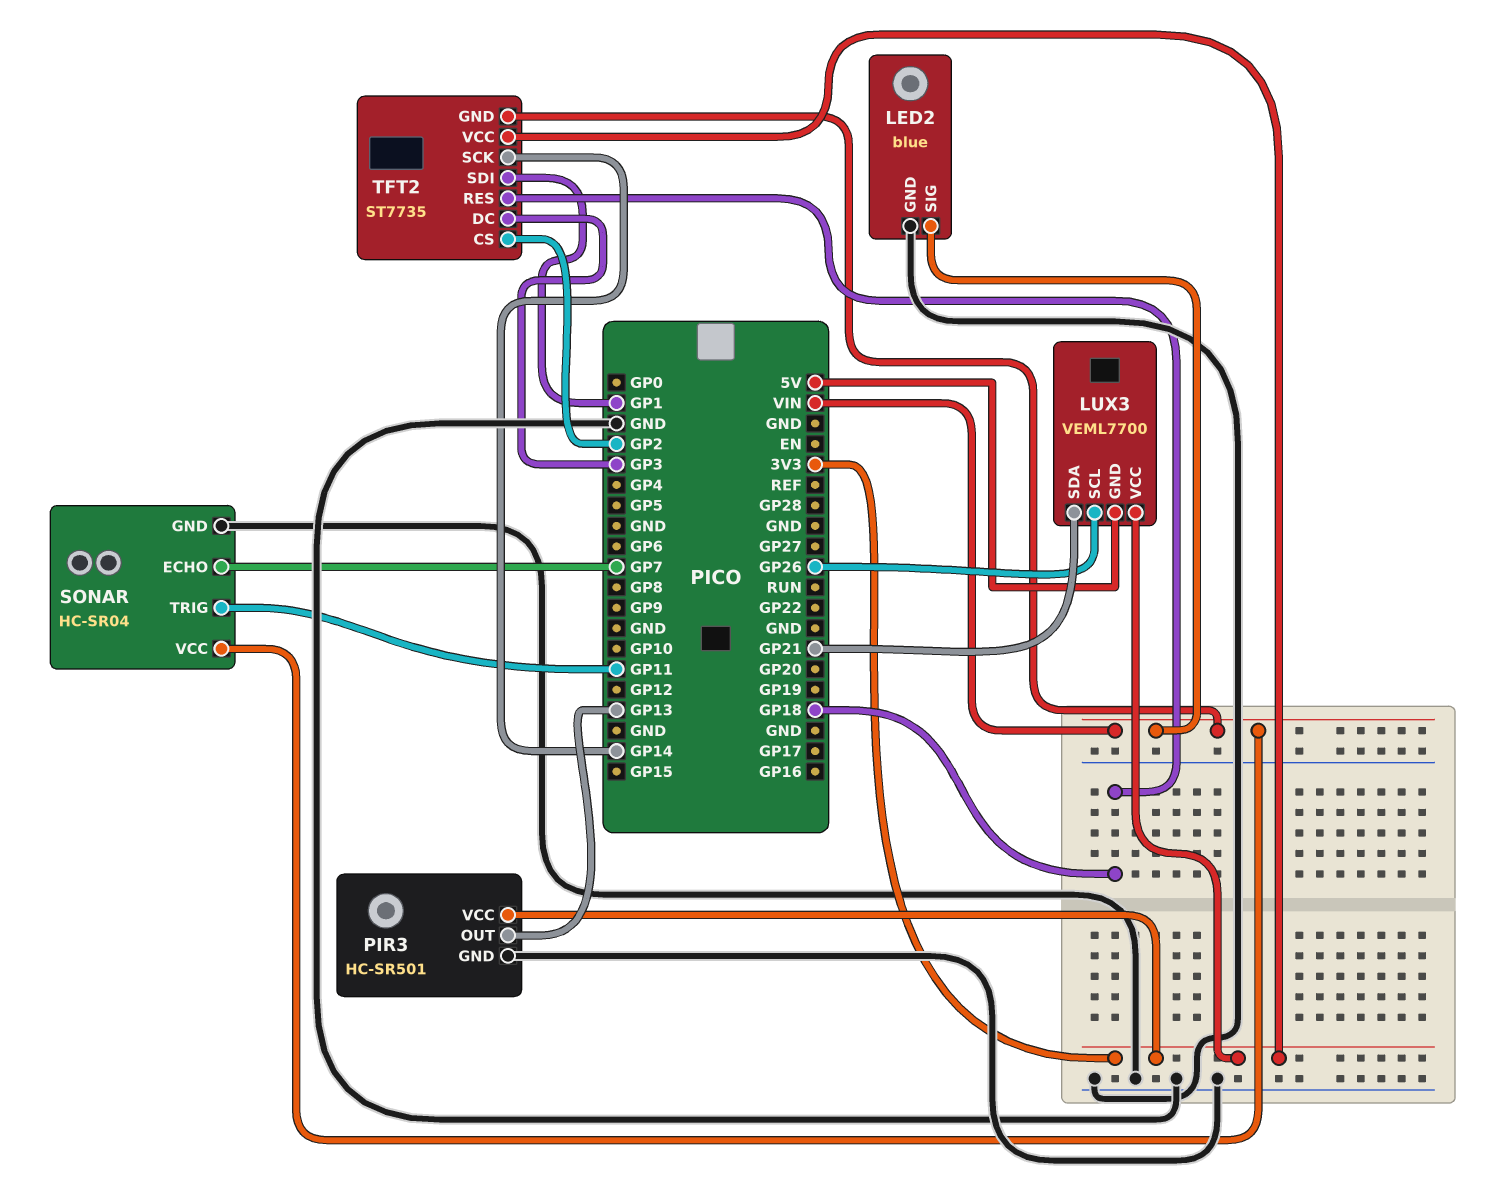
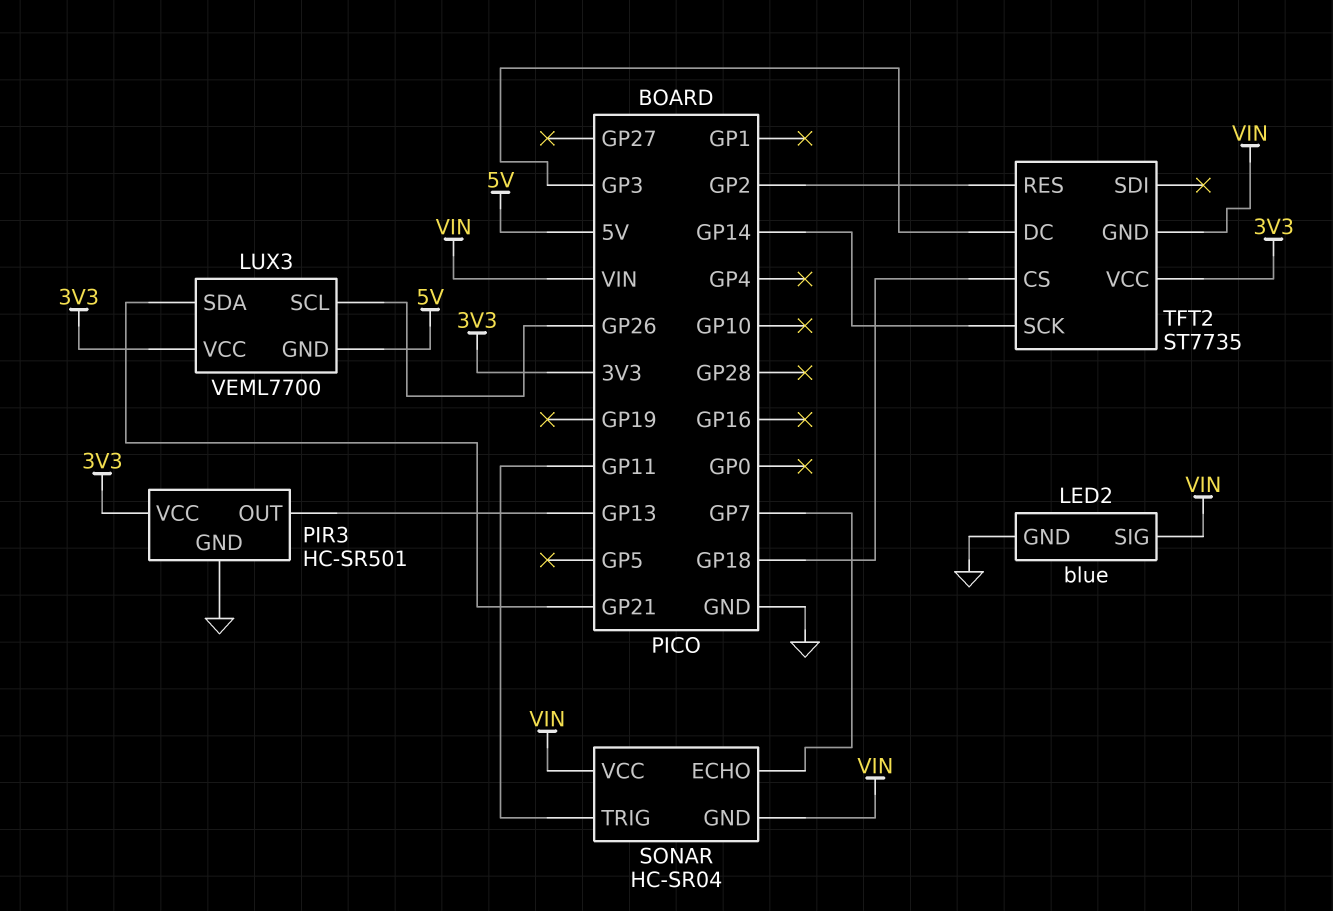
SONAR pin GND: GND -> VIN
TFT2 pin CS: GP2 -> GP18
TFT2 pin RES: GP18 -> GP2
TFT2 pin SDI: GP1 -> none

